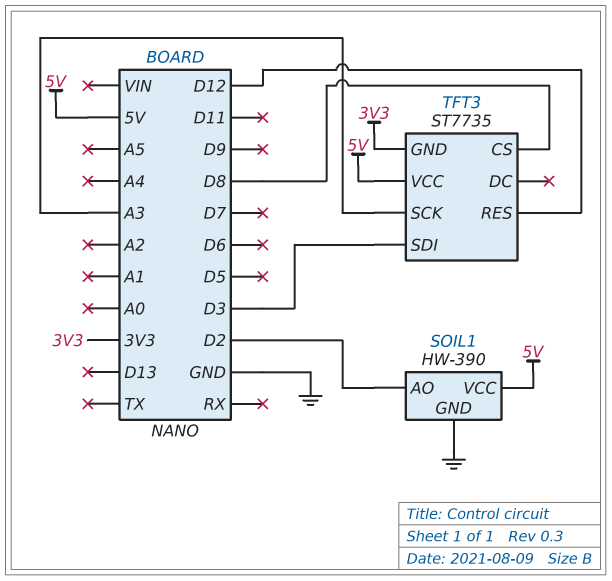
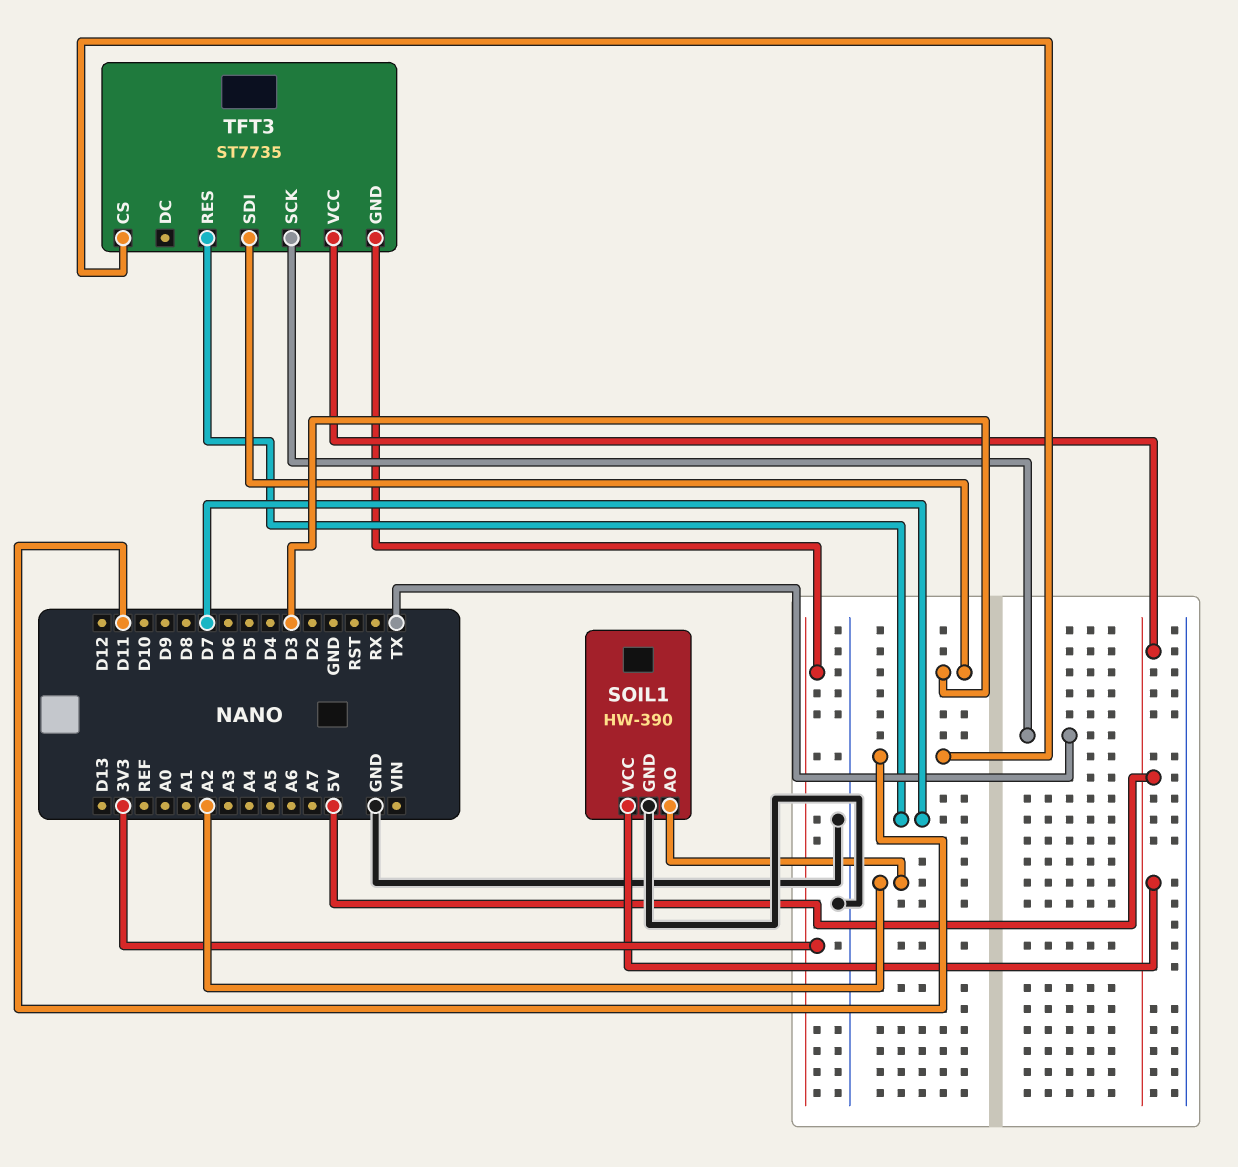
SOIL1 pin AO: D2 -> A2
TFT3 pin CS: D8 -> D11
TFT3 pin RES: D12 -> D7
TFT3 pin SCK: A3 -> TX

